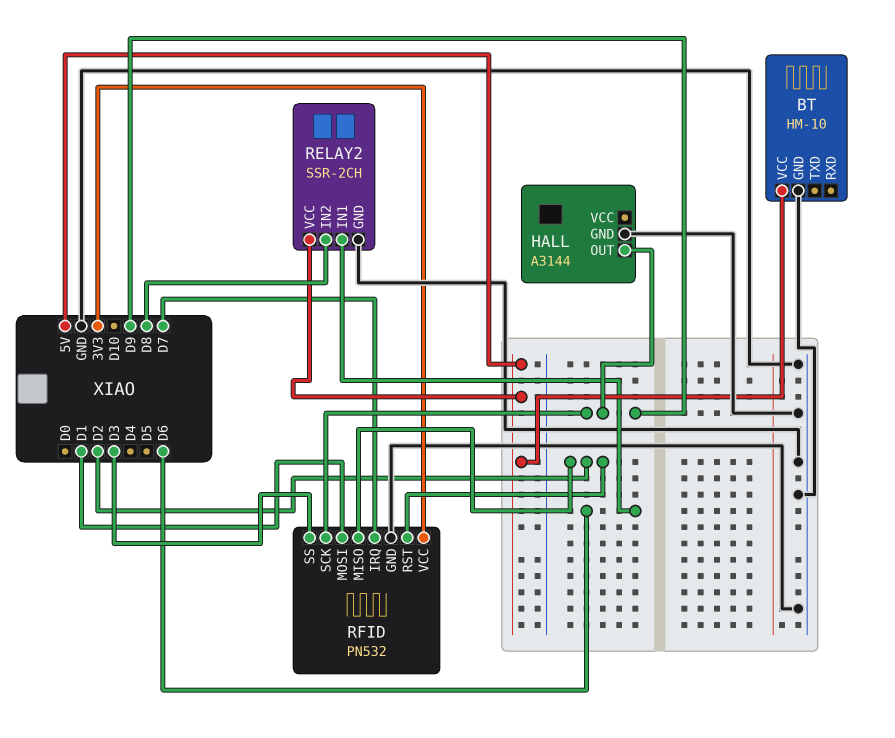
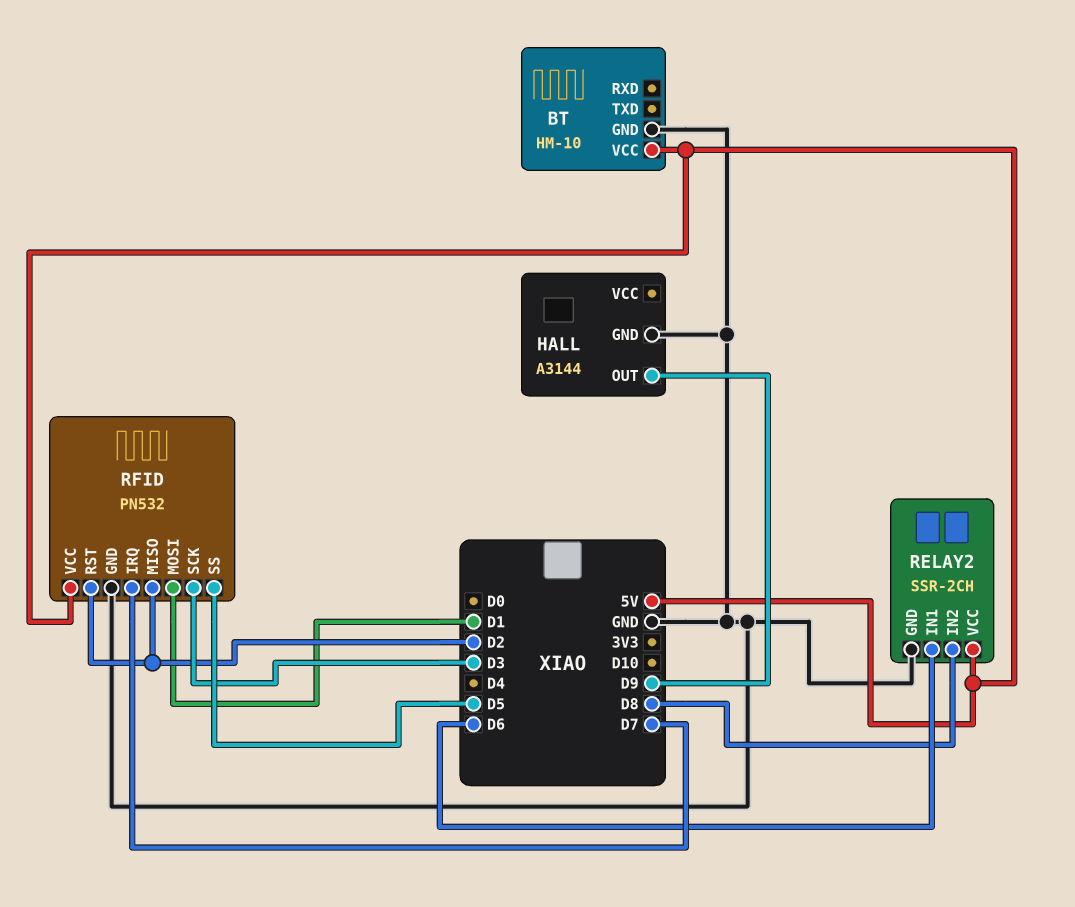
RFID pin SCK: D9 -> D3
RFID pin SS: D3 -> D5
RFID pin VCC: 3V3 -> 5V

